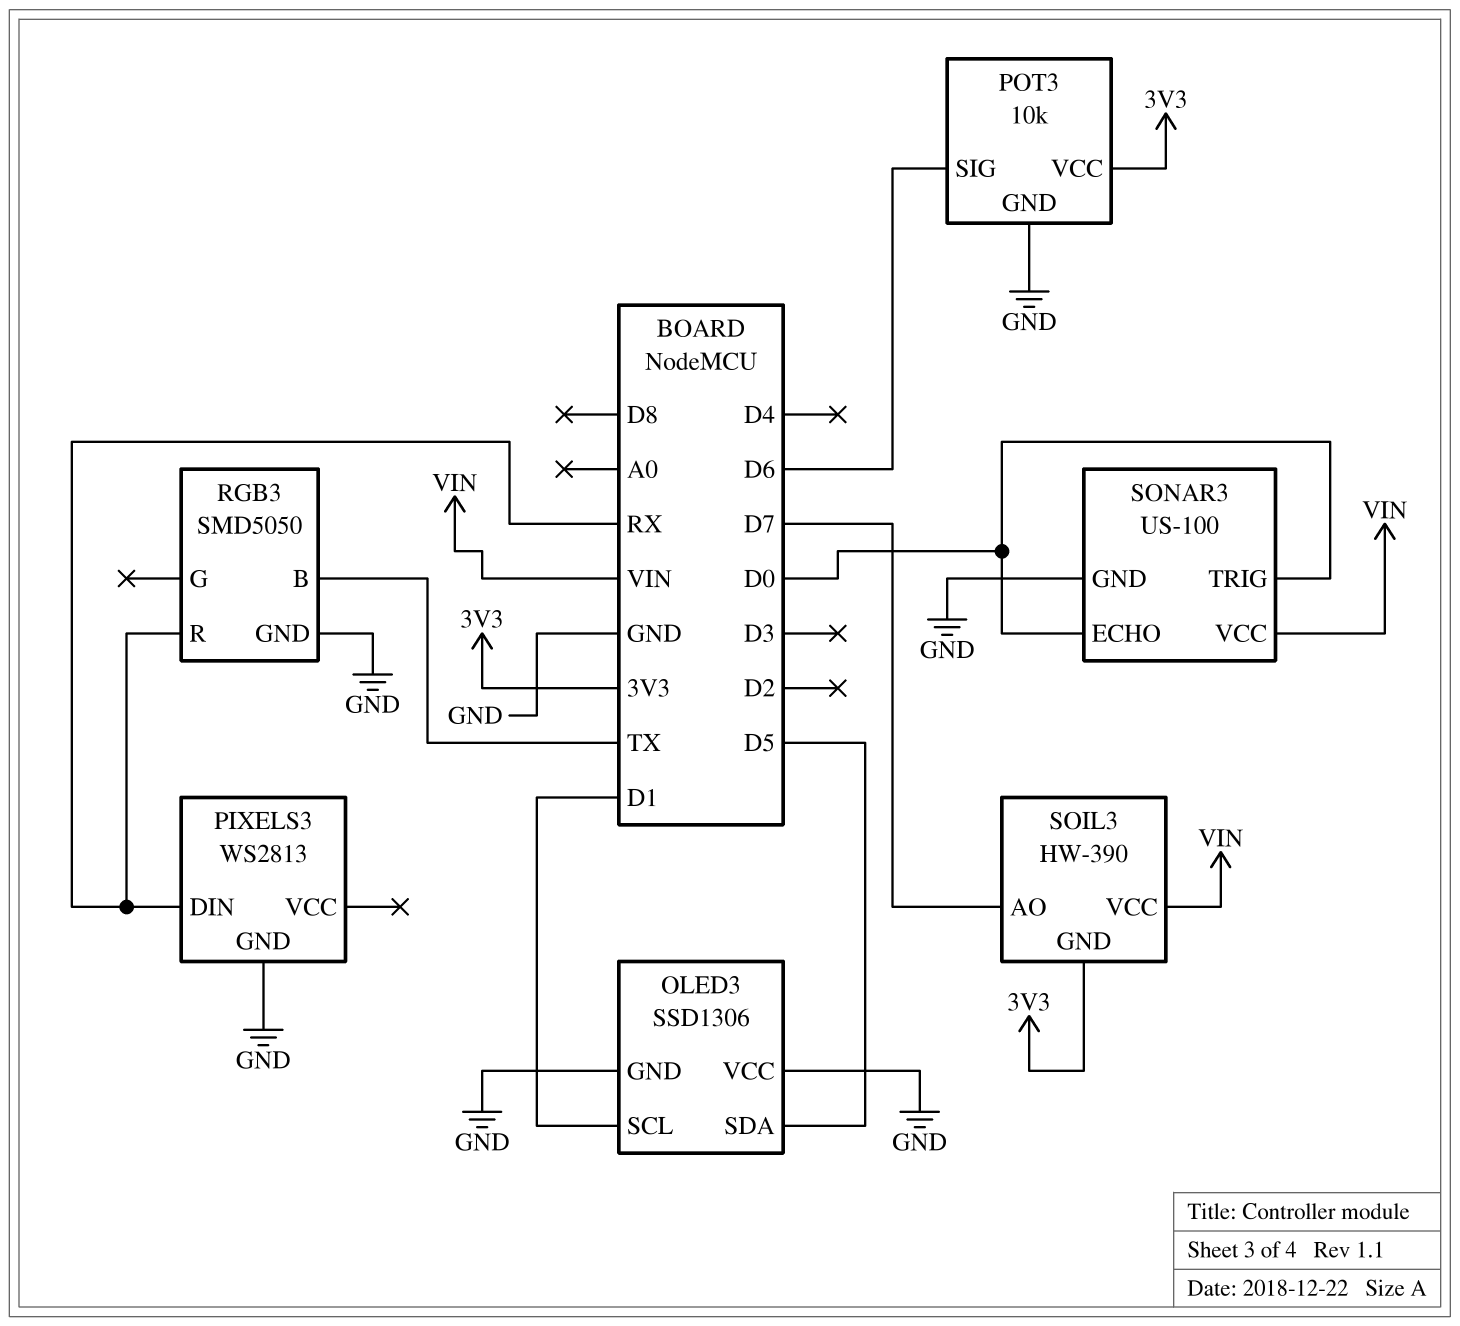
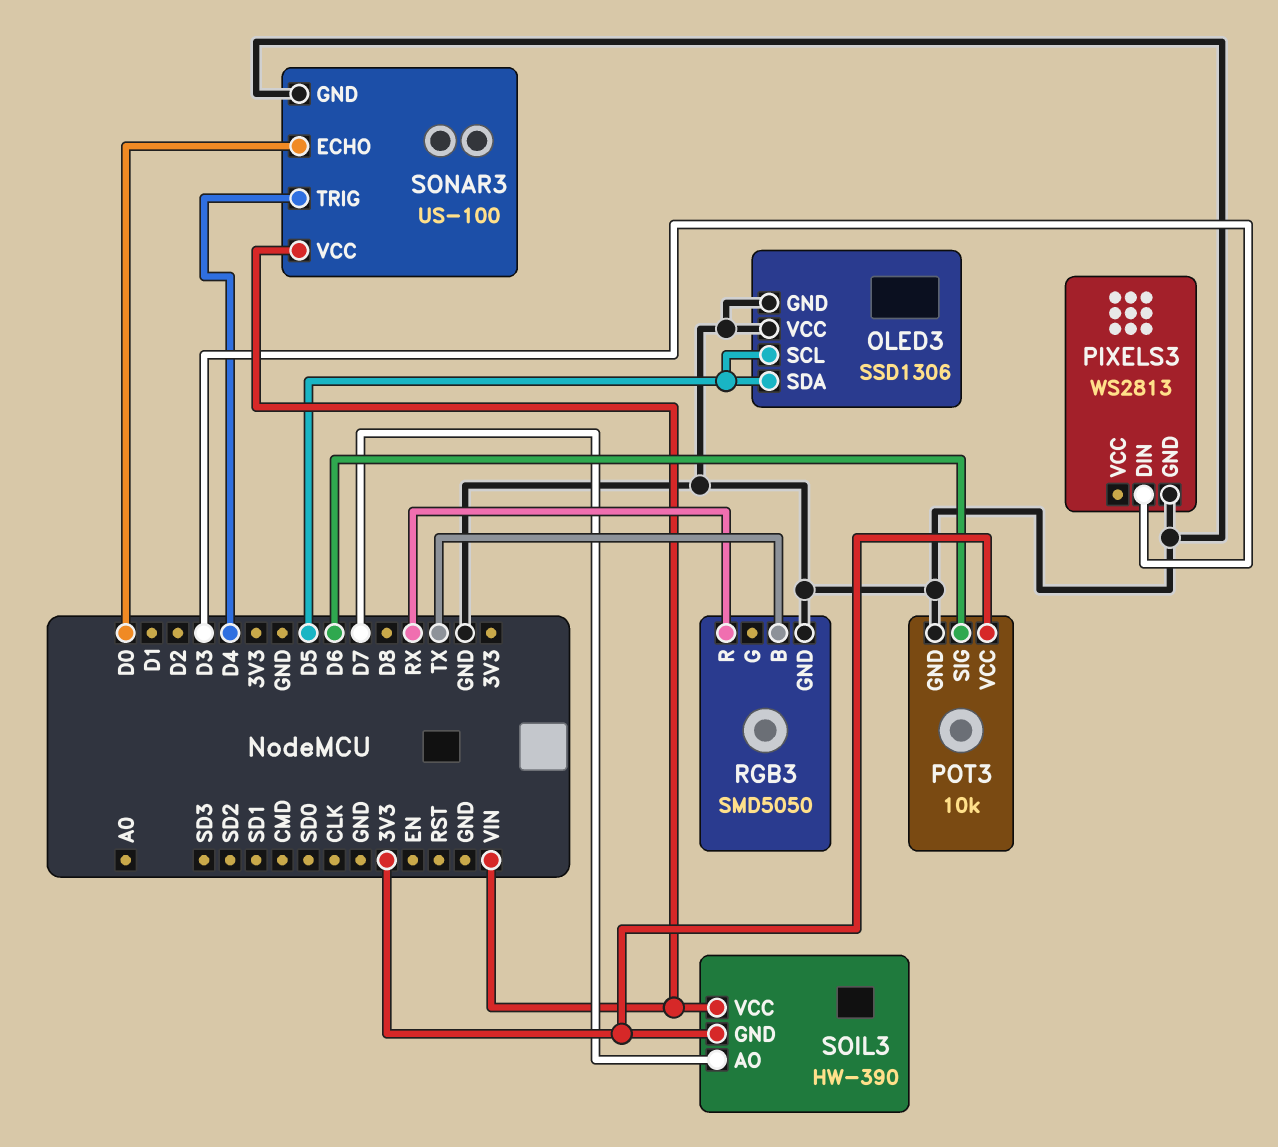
OLED3 pin SCL: D1 -> D5
PIXELS3 pin DIN: RX -> D3
SONAR3 pin TRIG: D0 -> D4

